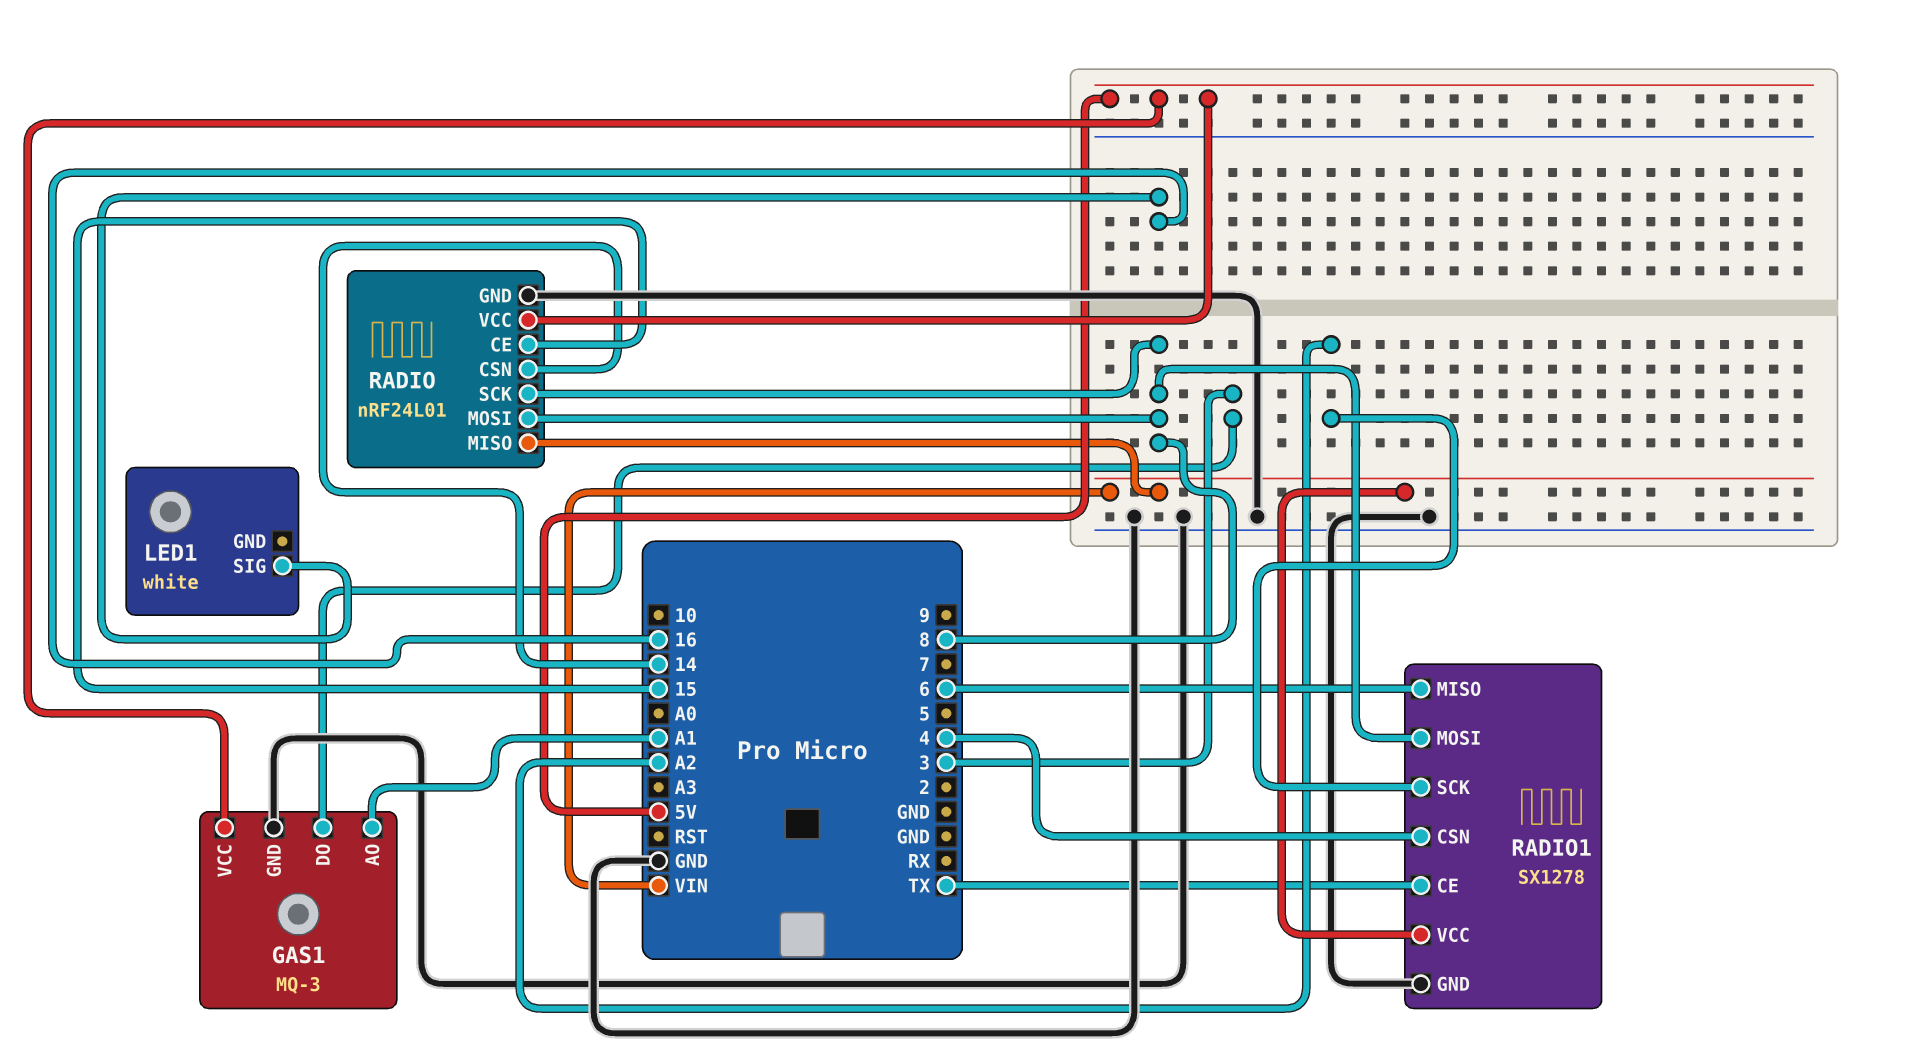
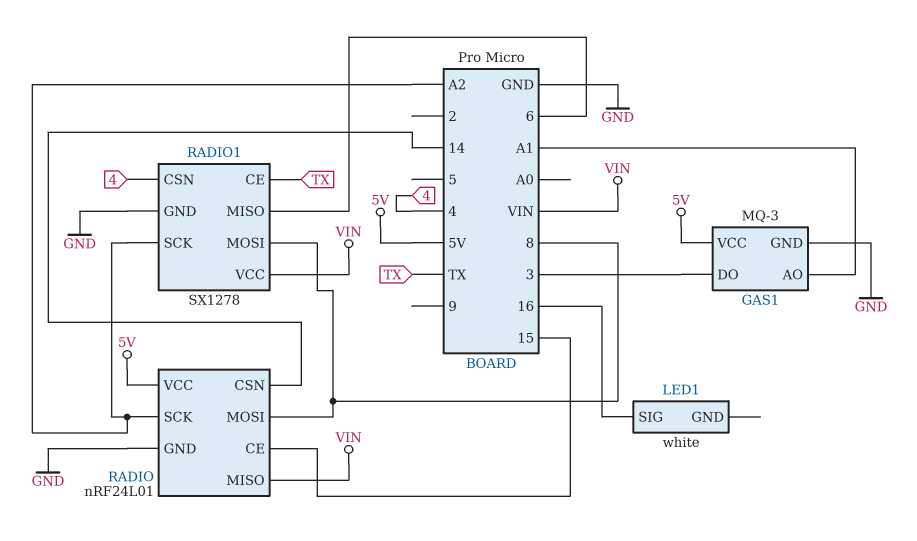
RADIO pin SCK: 8 -> A2

